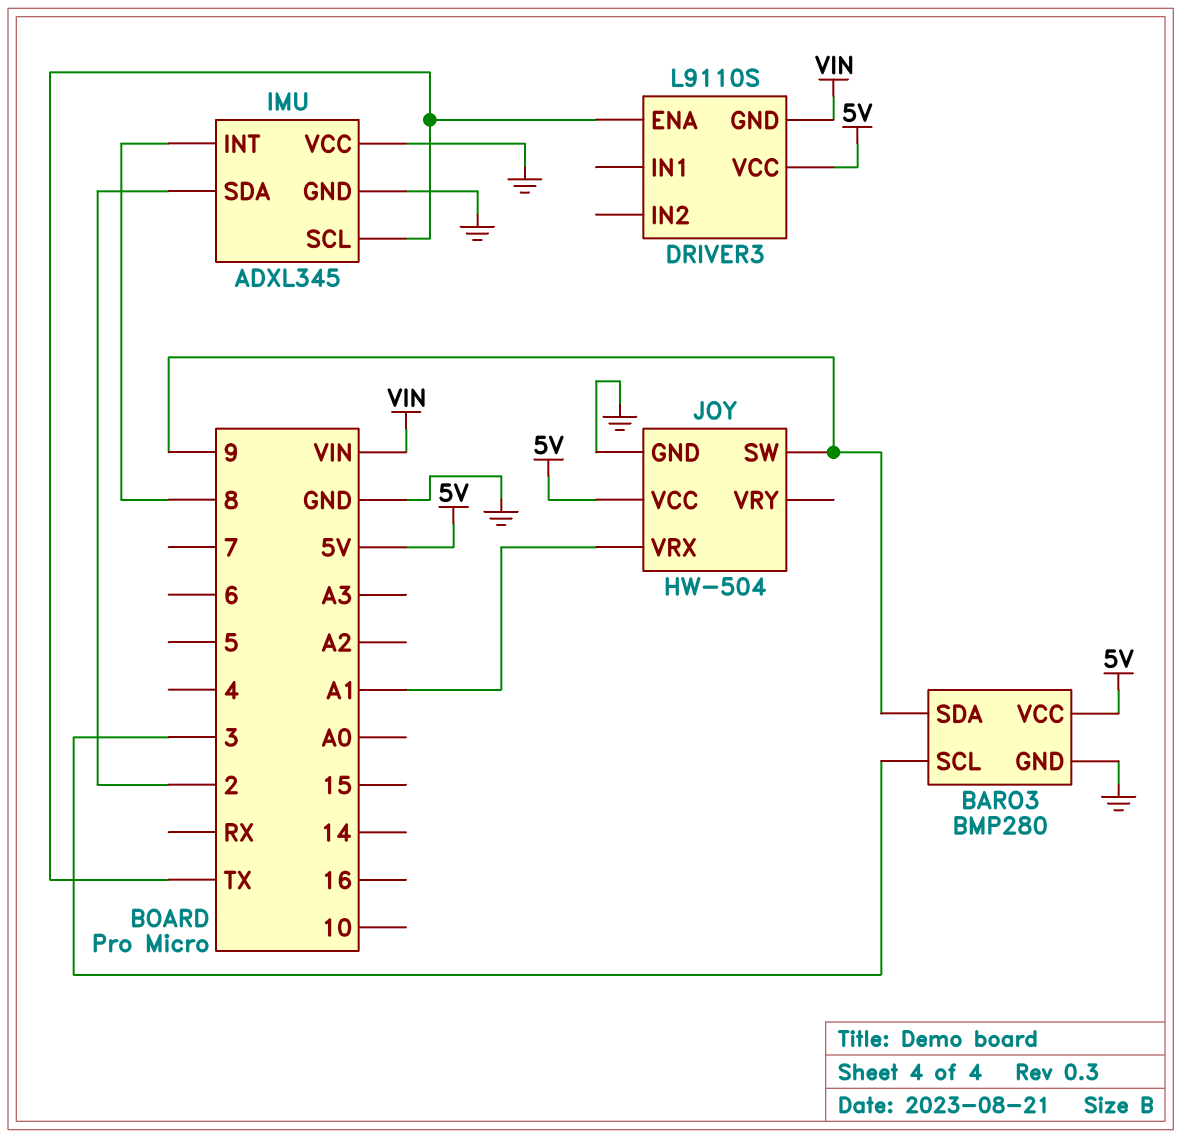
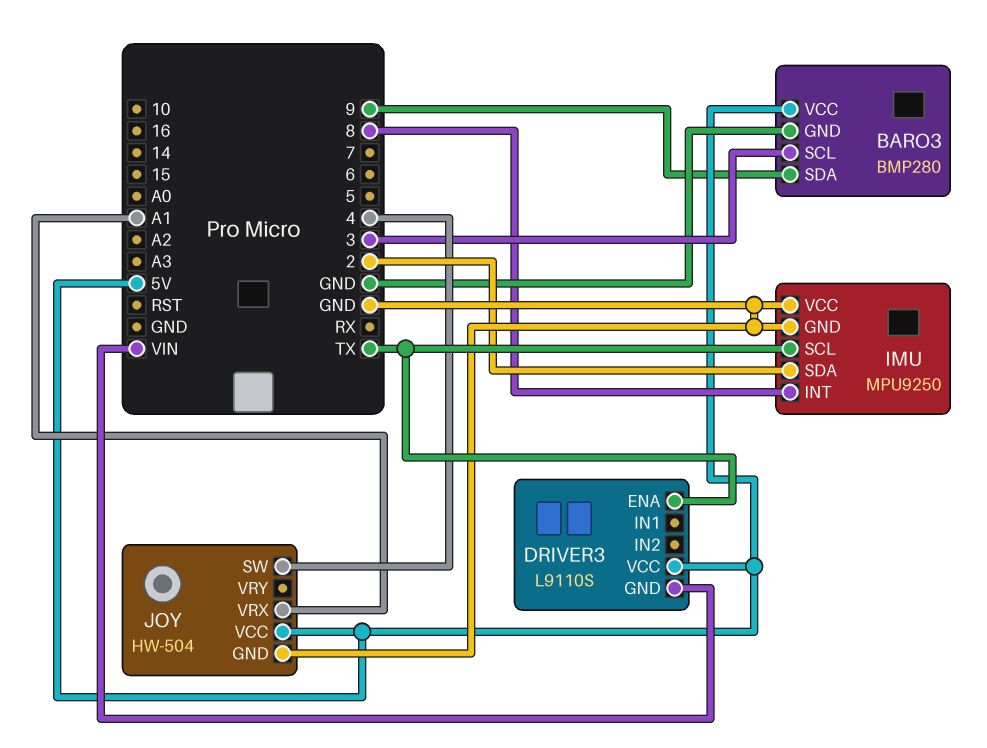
IMU: ADXL345 -> MPU9250
JOY pin SW: 9 -> 4

